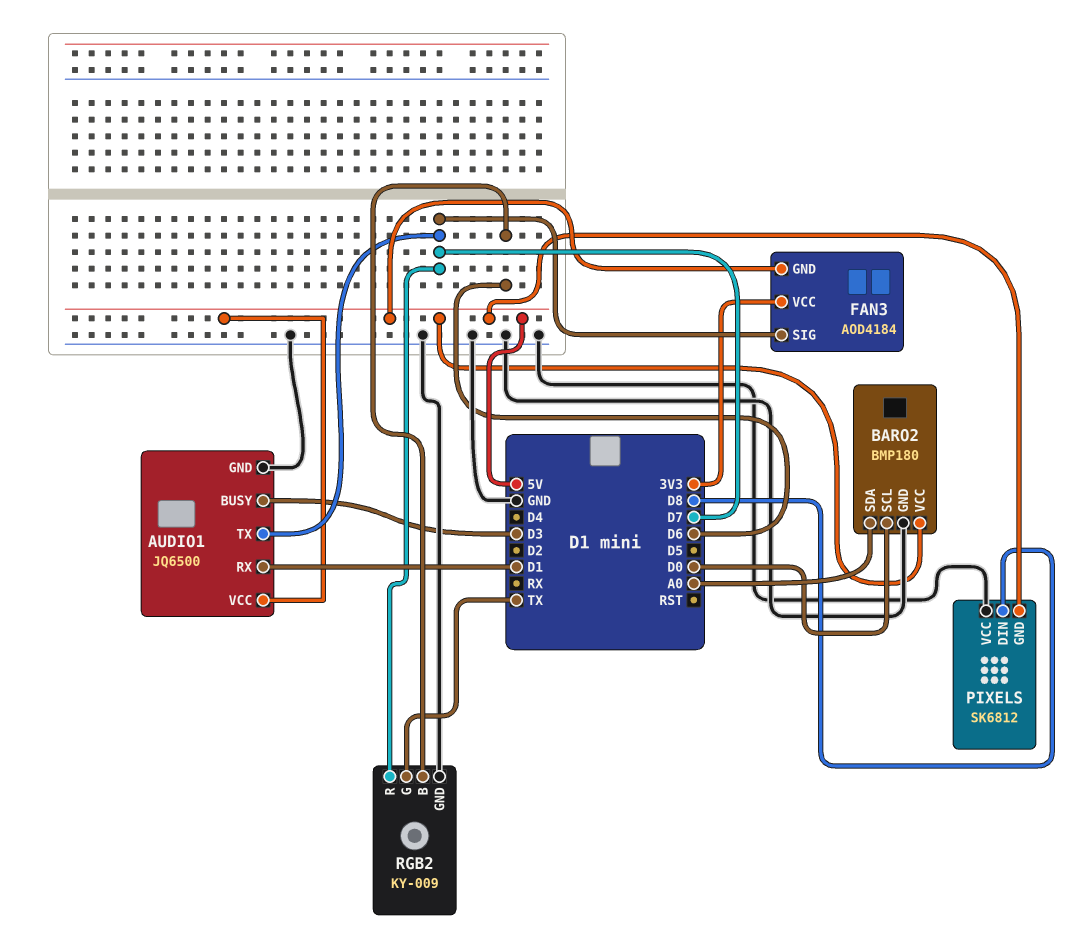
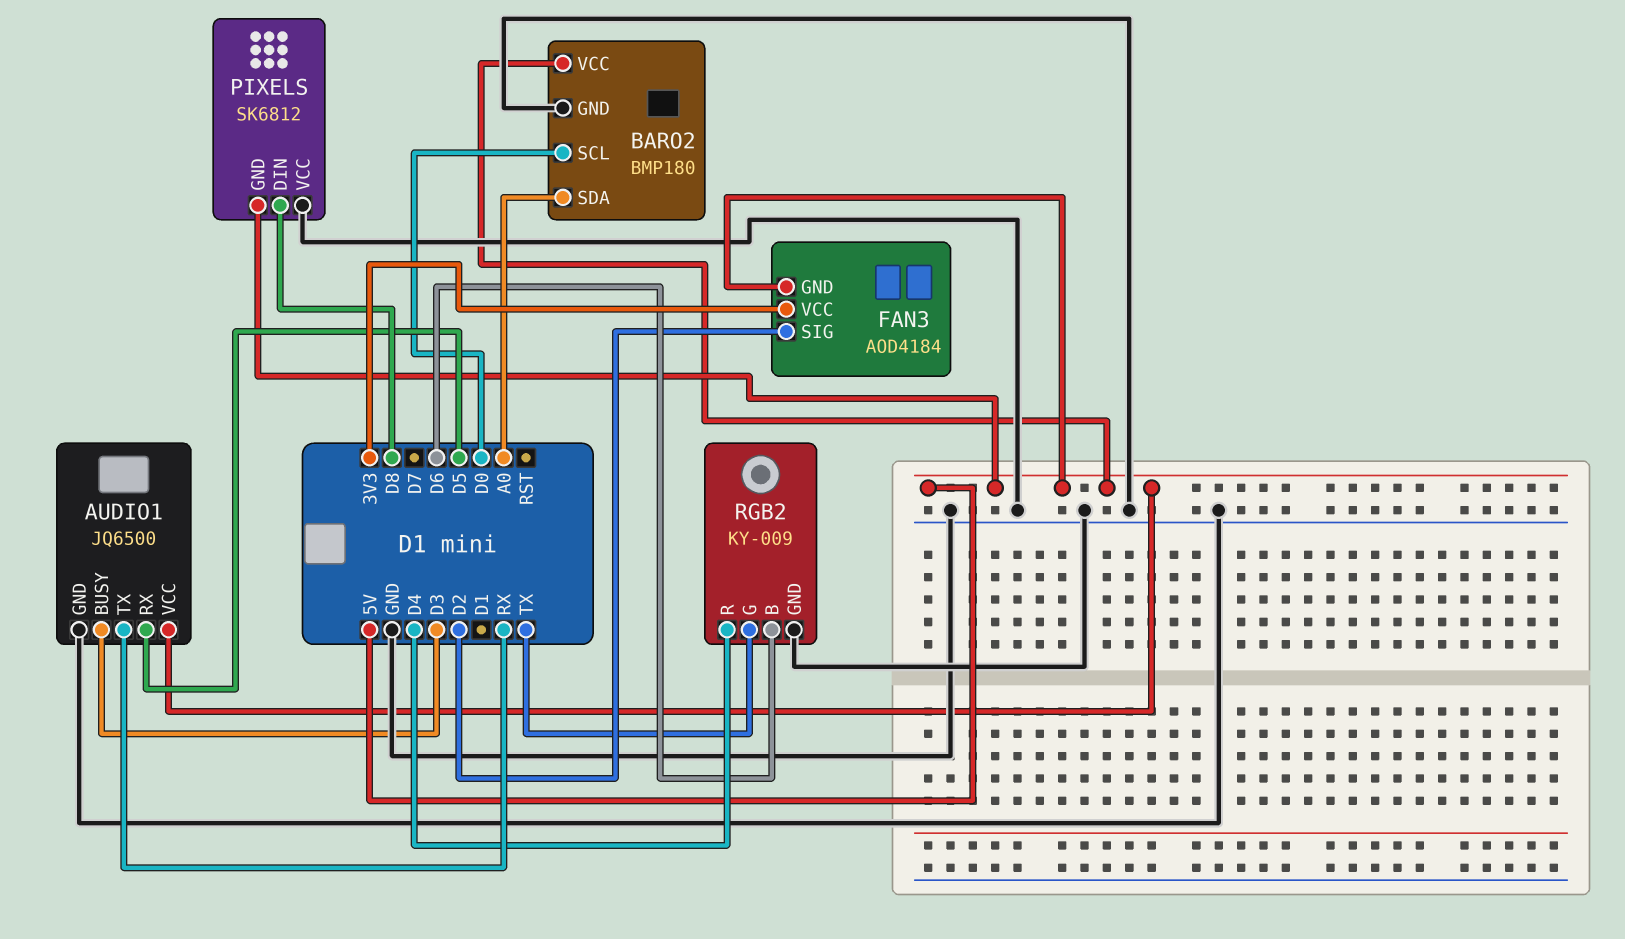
AUDIO1 pin RX: D1 -> D5
AUDIO1 pin TX: D7 -> RX
FAN3 pin SIG: D7 -> D2
RGB2 pin R: D7 -> D4

